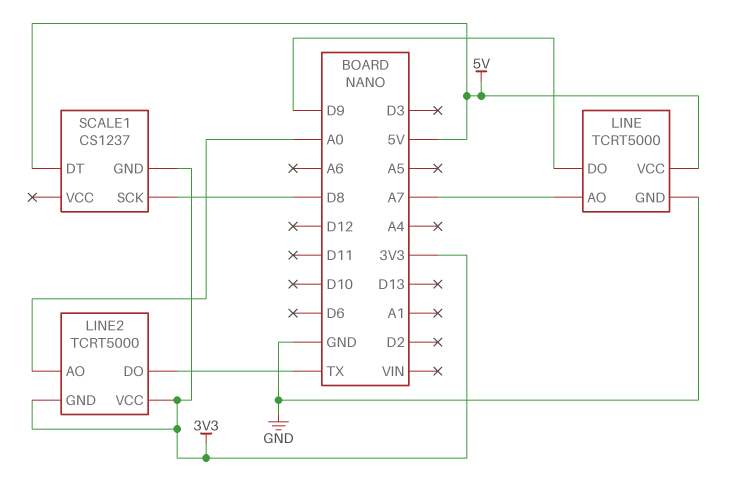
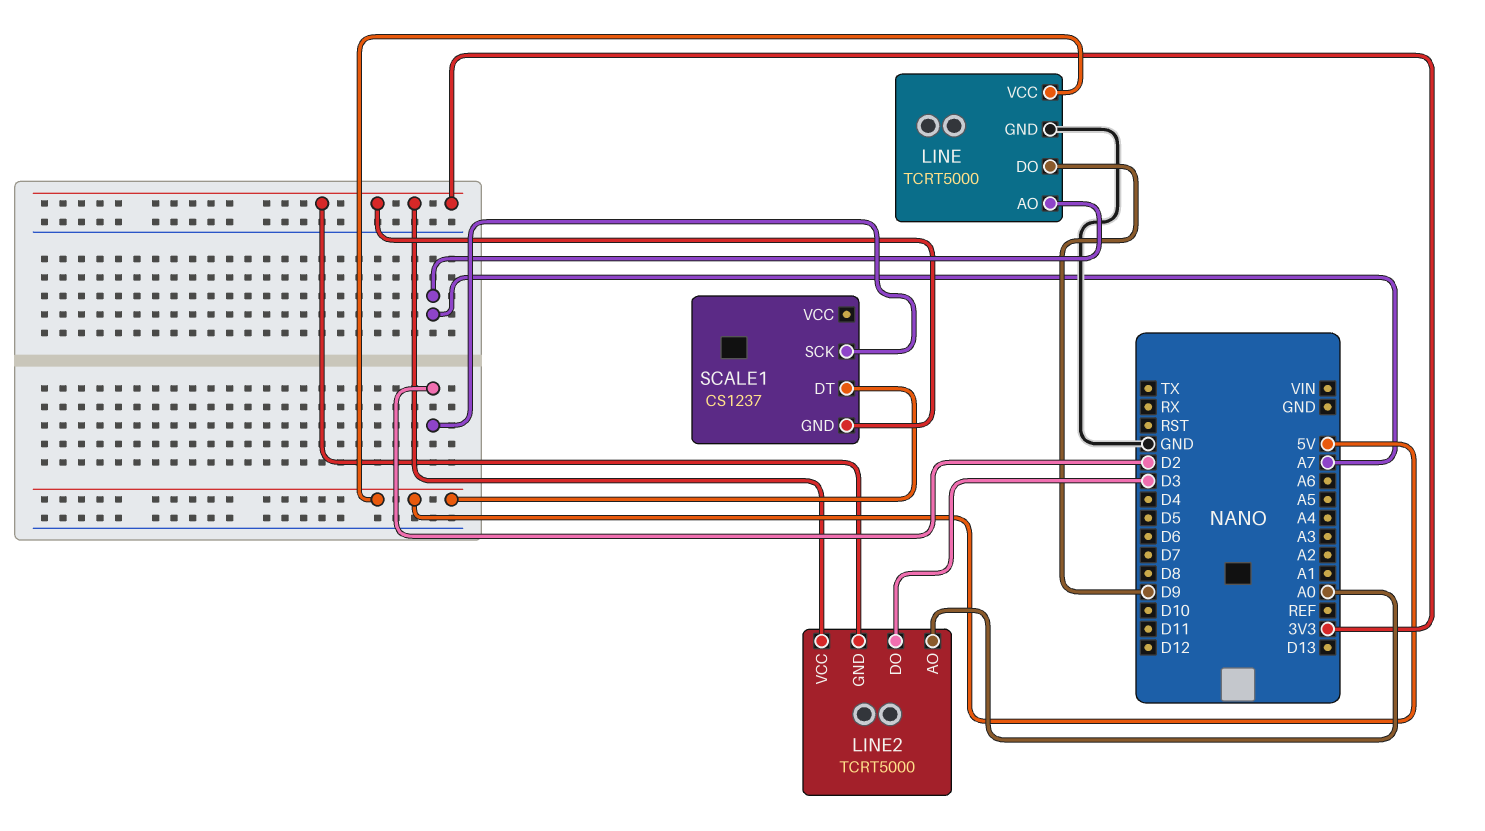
LINE2 pin DO: TX -> D3
SCALE1 pin SCK: D8 -> D2

